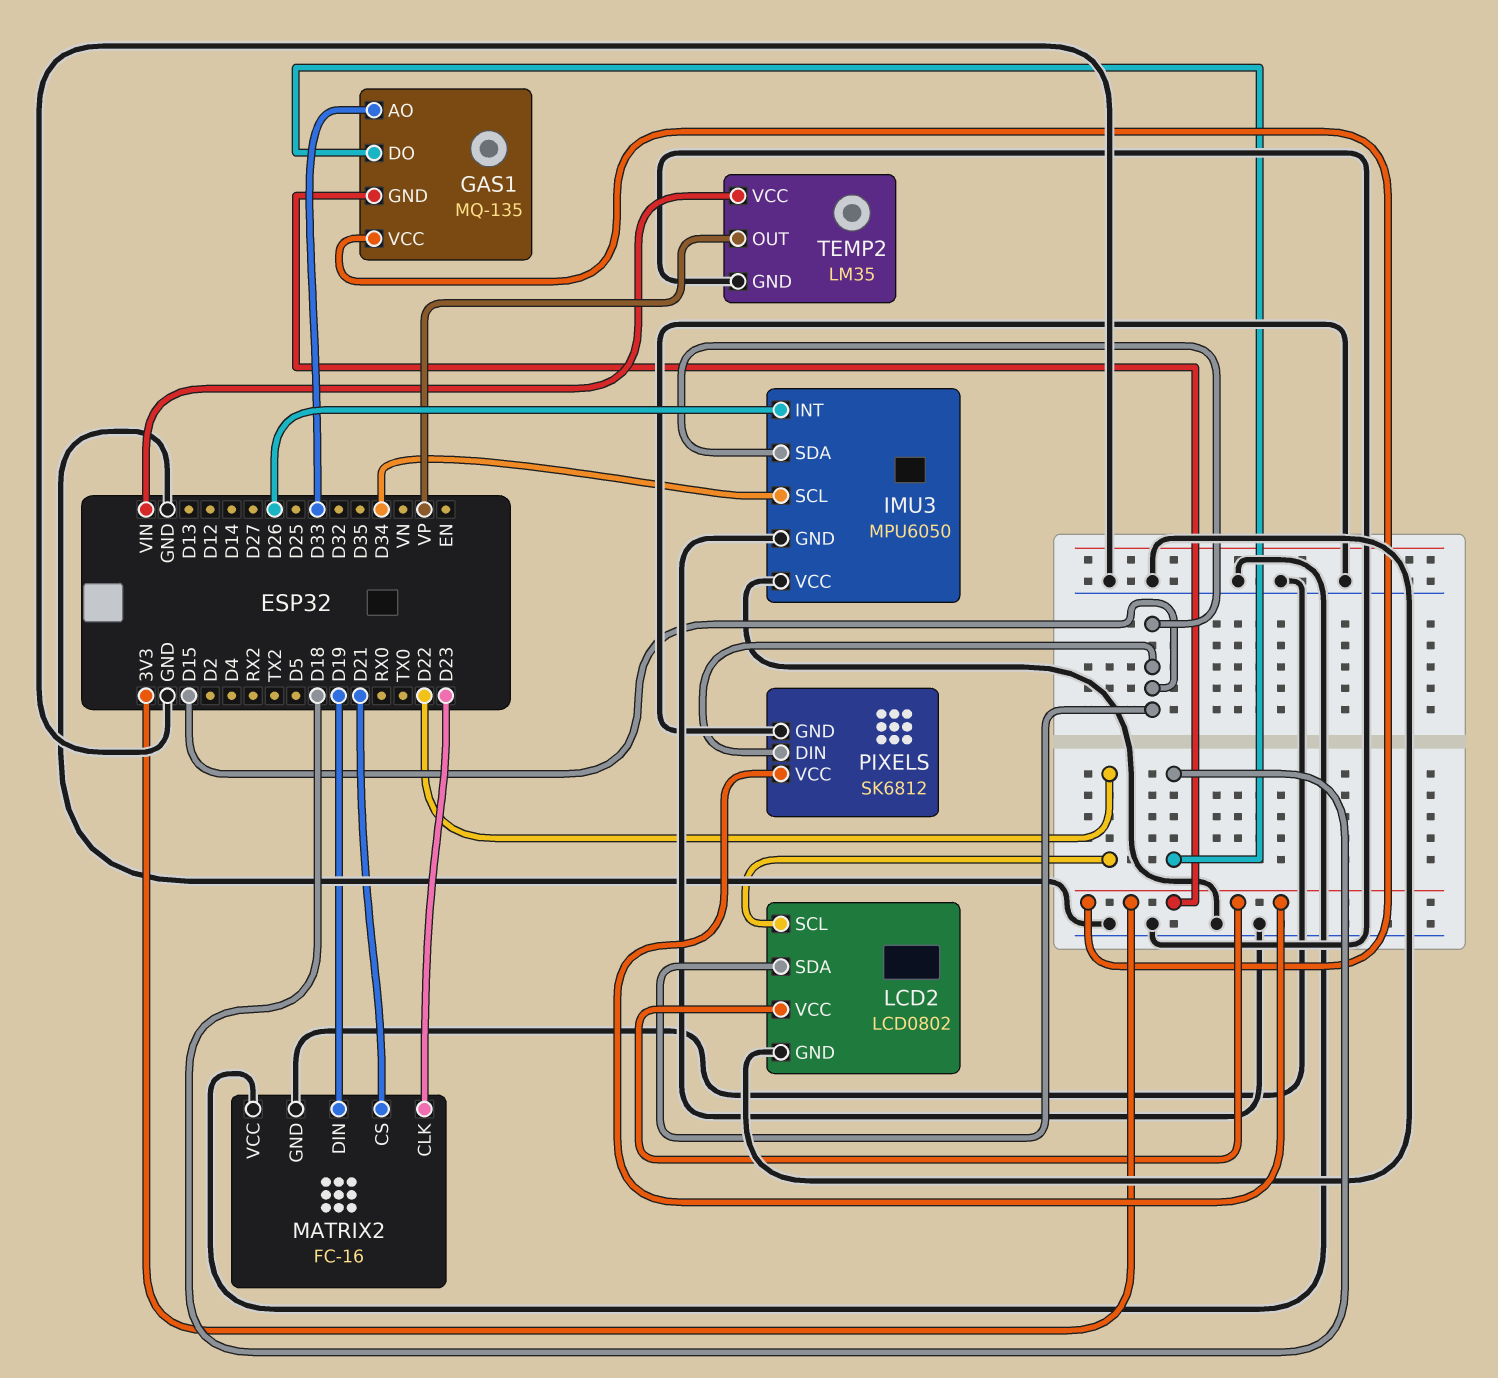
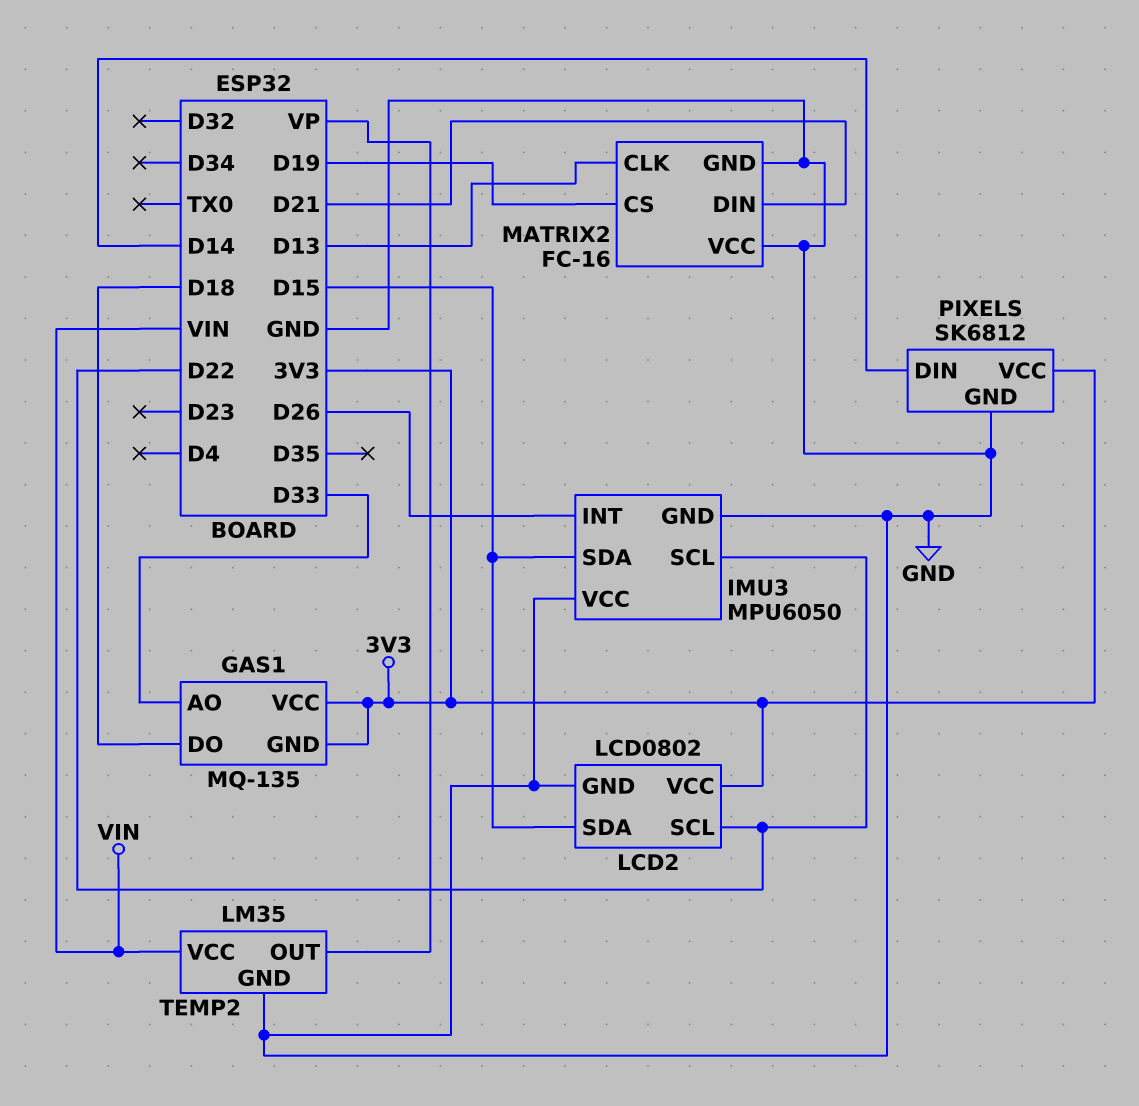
IMU3 pin SCL: D34 -> D22
MATRIX2 pin CLK: D23 -> D13
MATRIX2 pin CS: D21 -> D19
MATRIX2 pin DIN: D19 -> D21
PIXELS pin DIN: D15 -> D14

